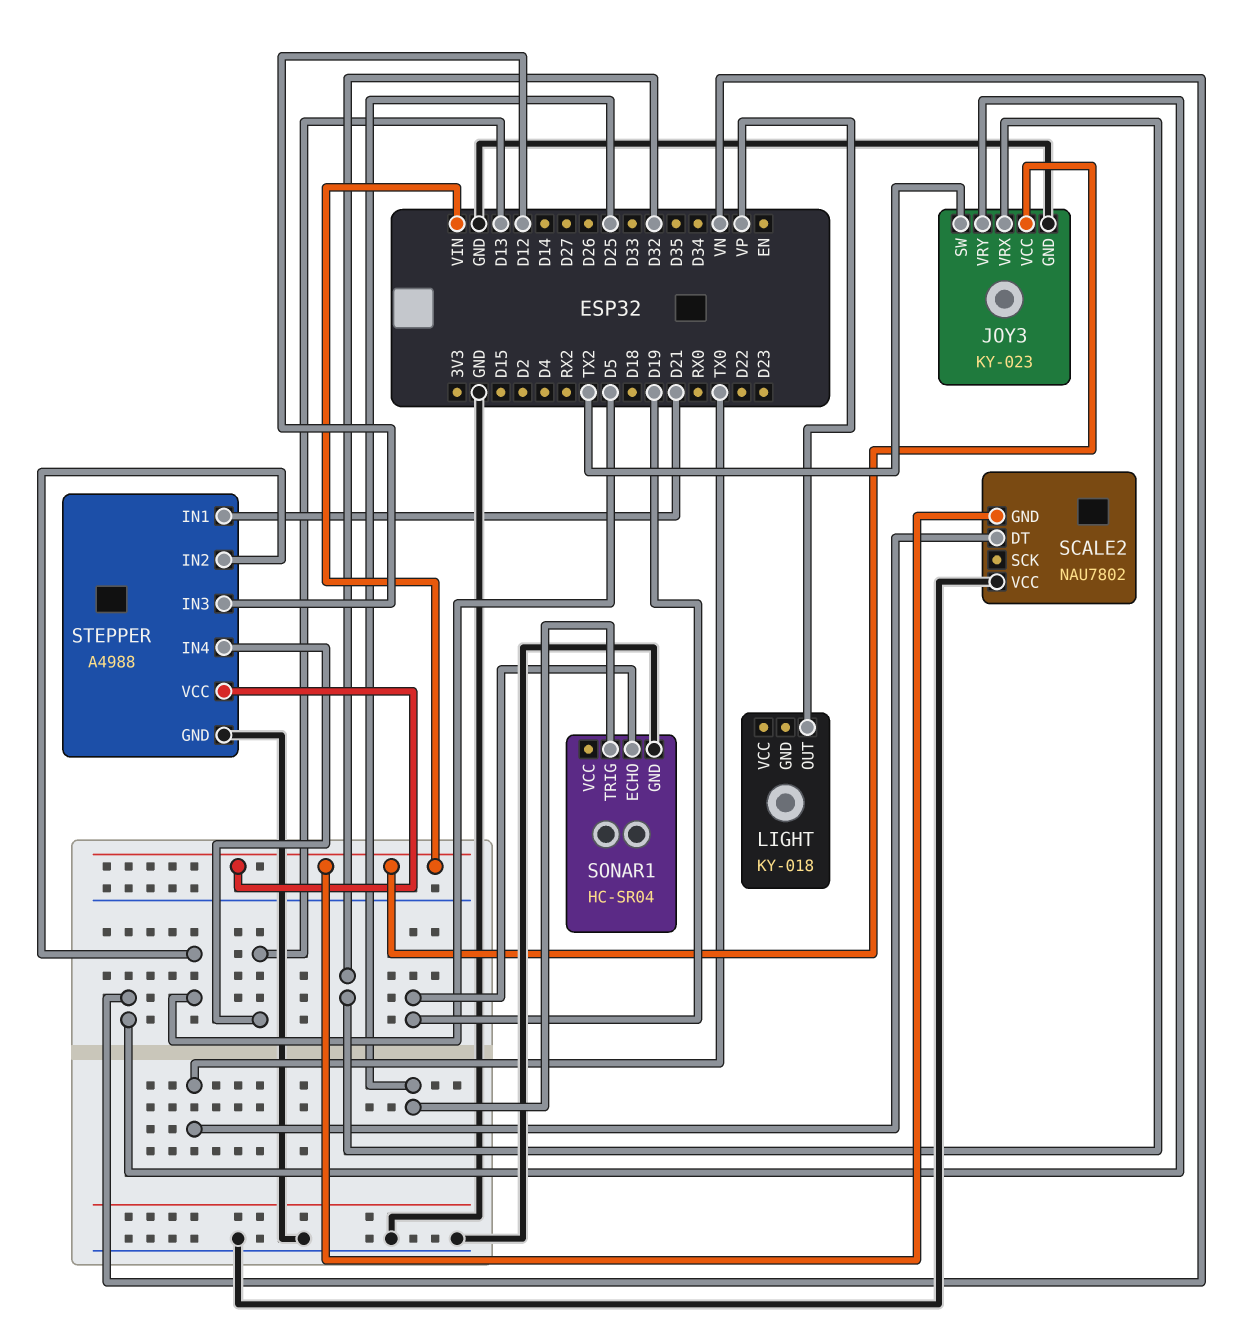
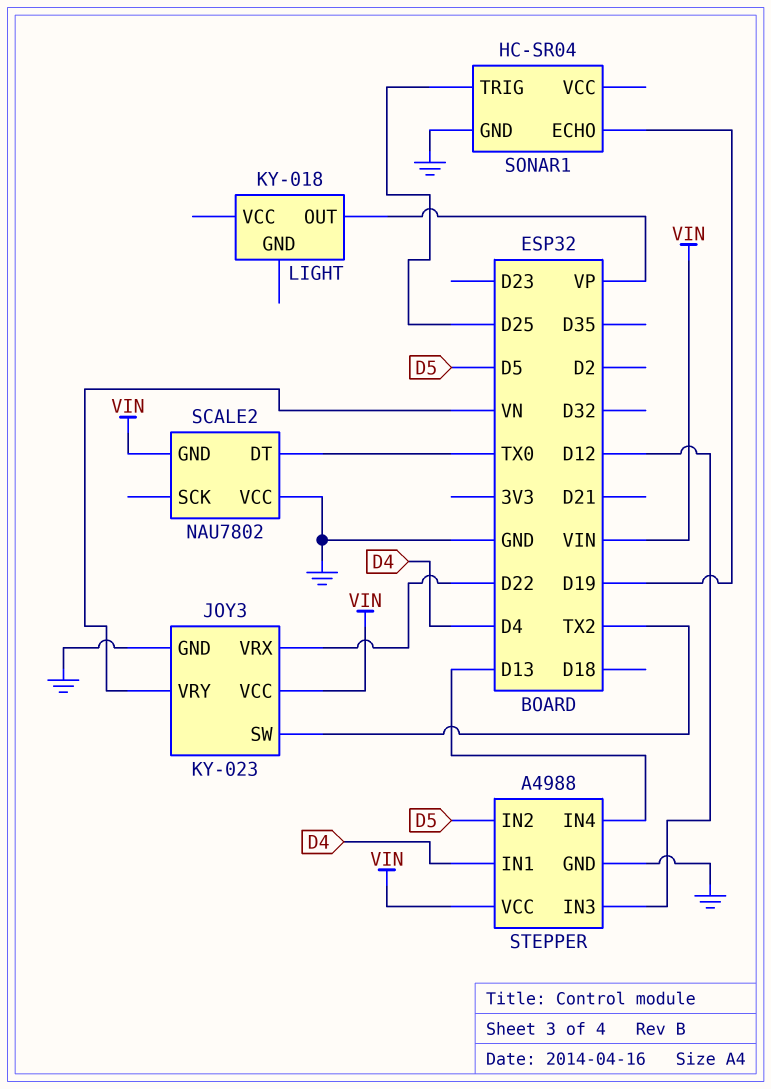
JOY3 pin VRX: D32 -> D22
STEPPER pin IN1: D21 -> D4

